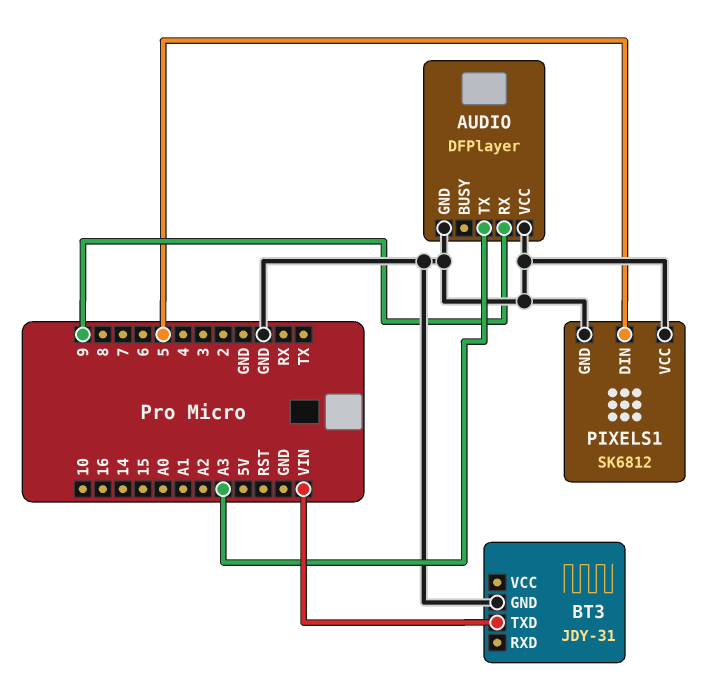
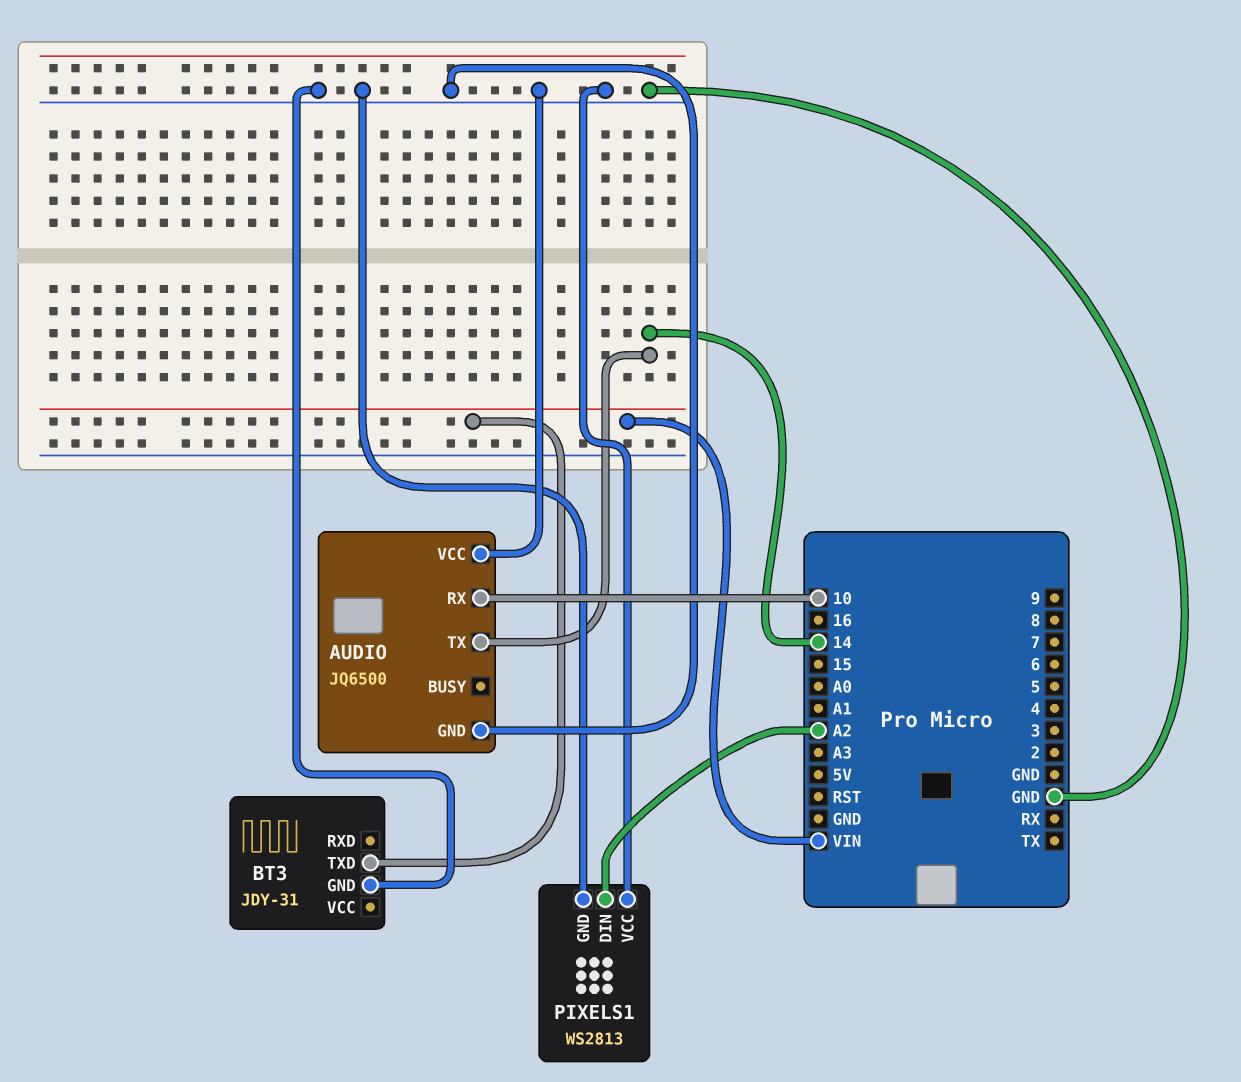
AUDIO: DFPlayer -> JQ6500
AUDIO pin RX: 9 -> 10
AUDIO pin TX: A3 -> 14
PIXELS1: SK6812 -> WS2813
PIXELS1 pin DIN: 5 -> A2

